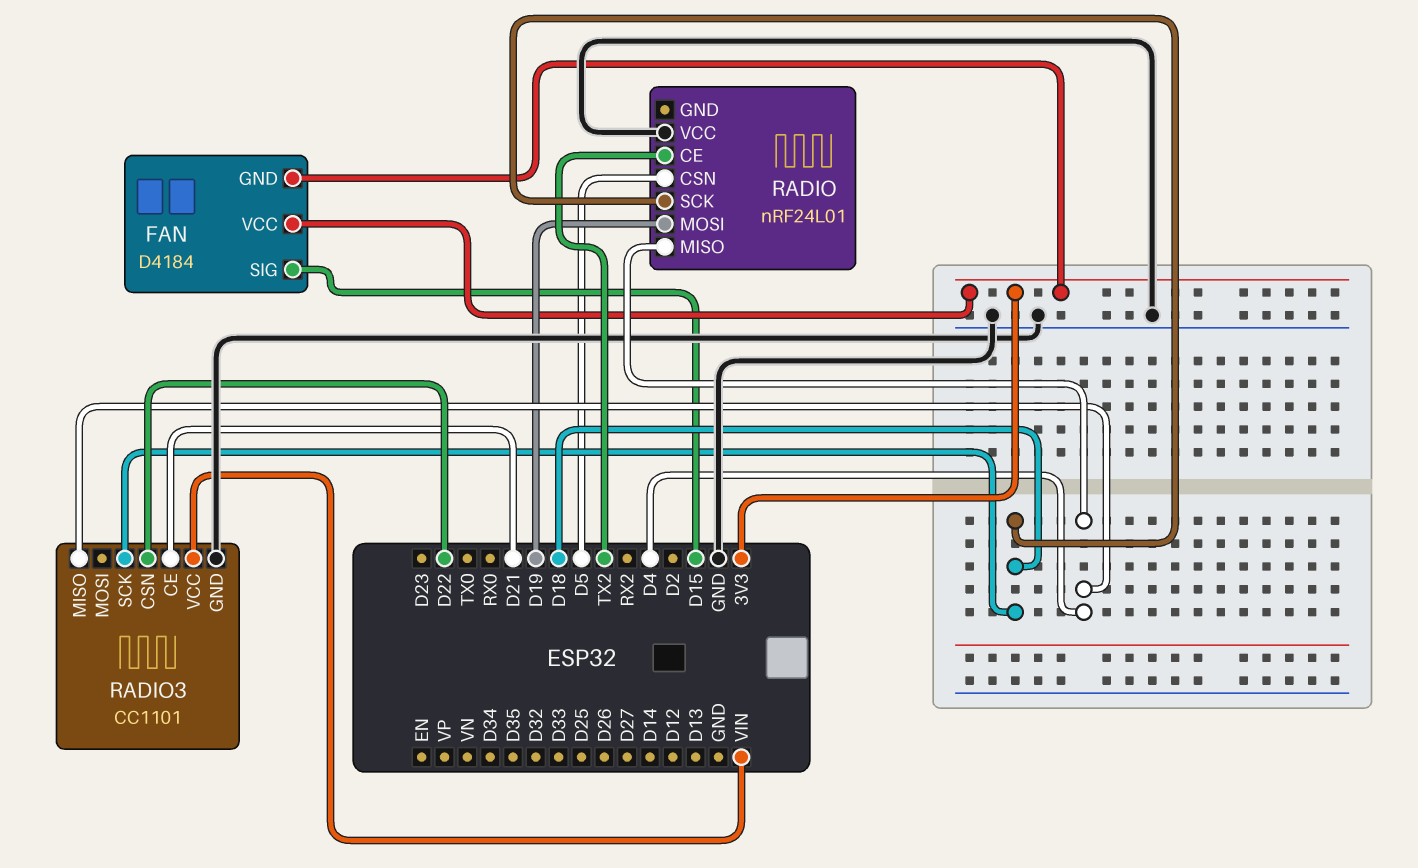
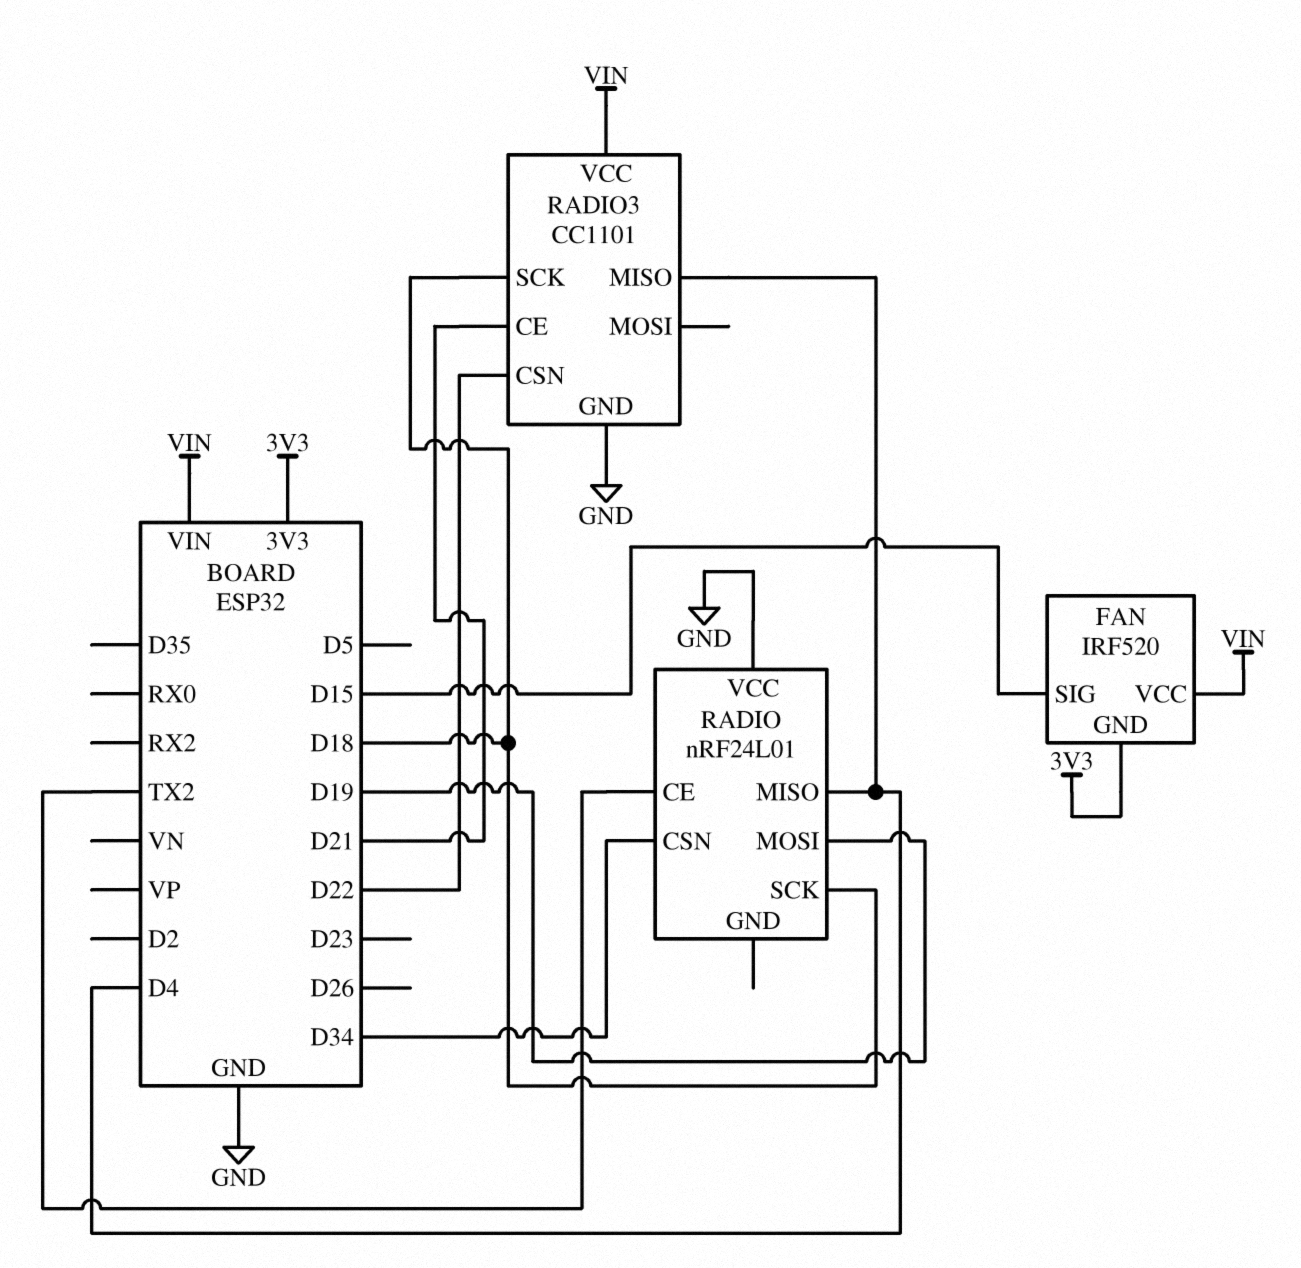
FAN: D4184 -> IRF520
FAN pin VCC: 3V3 -> VIN
RADIO pin CSN: D5 -> D34

